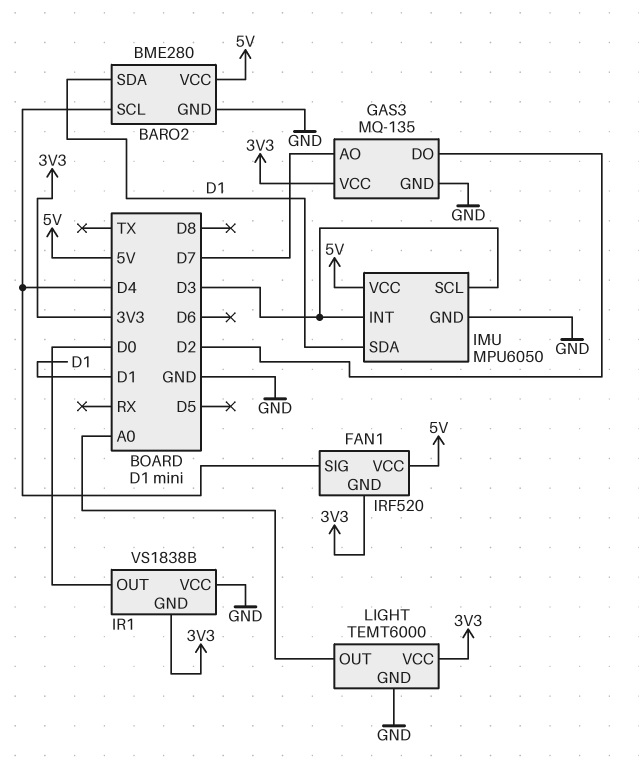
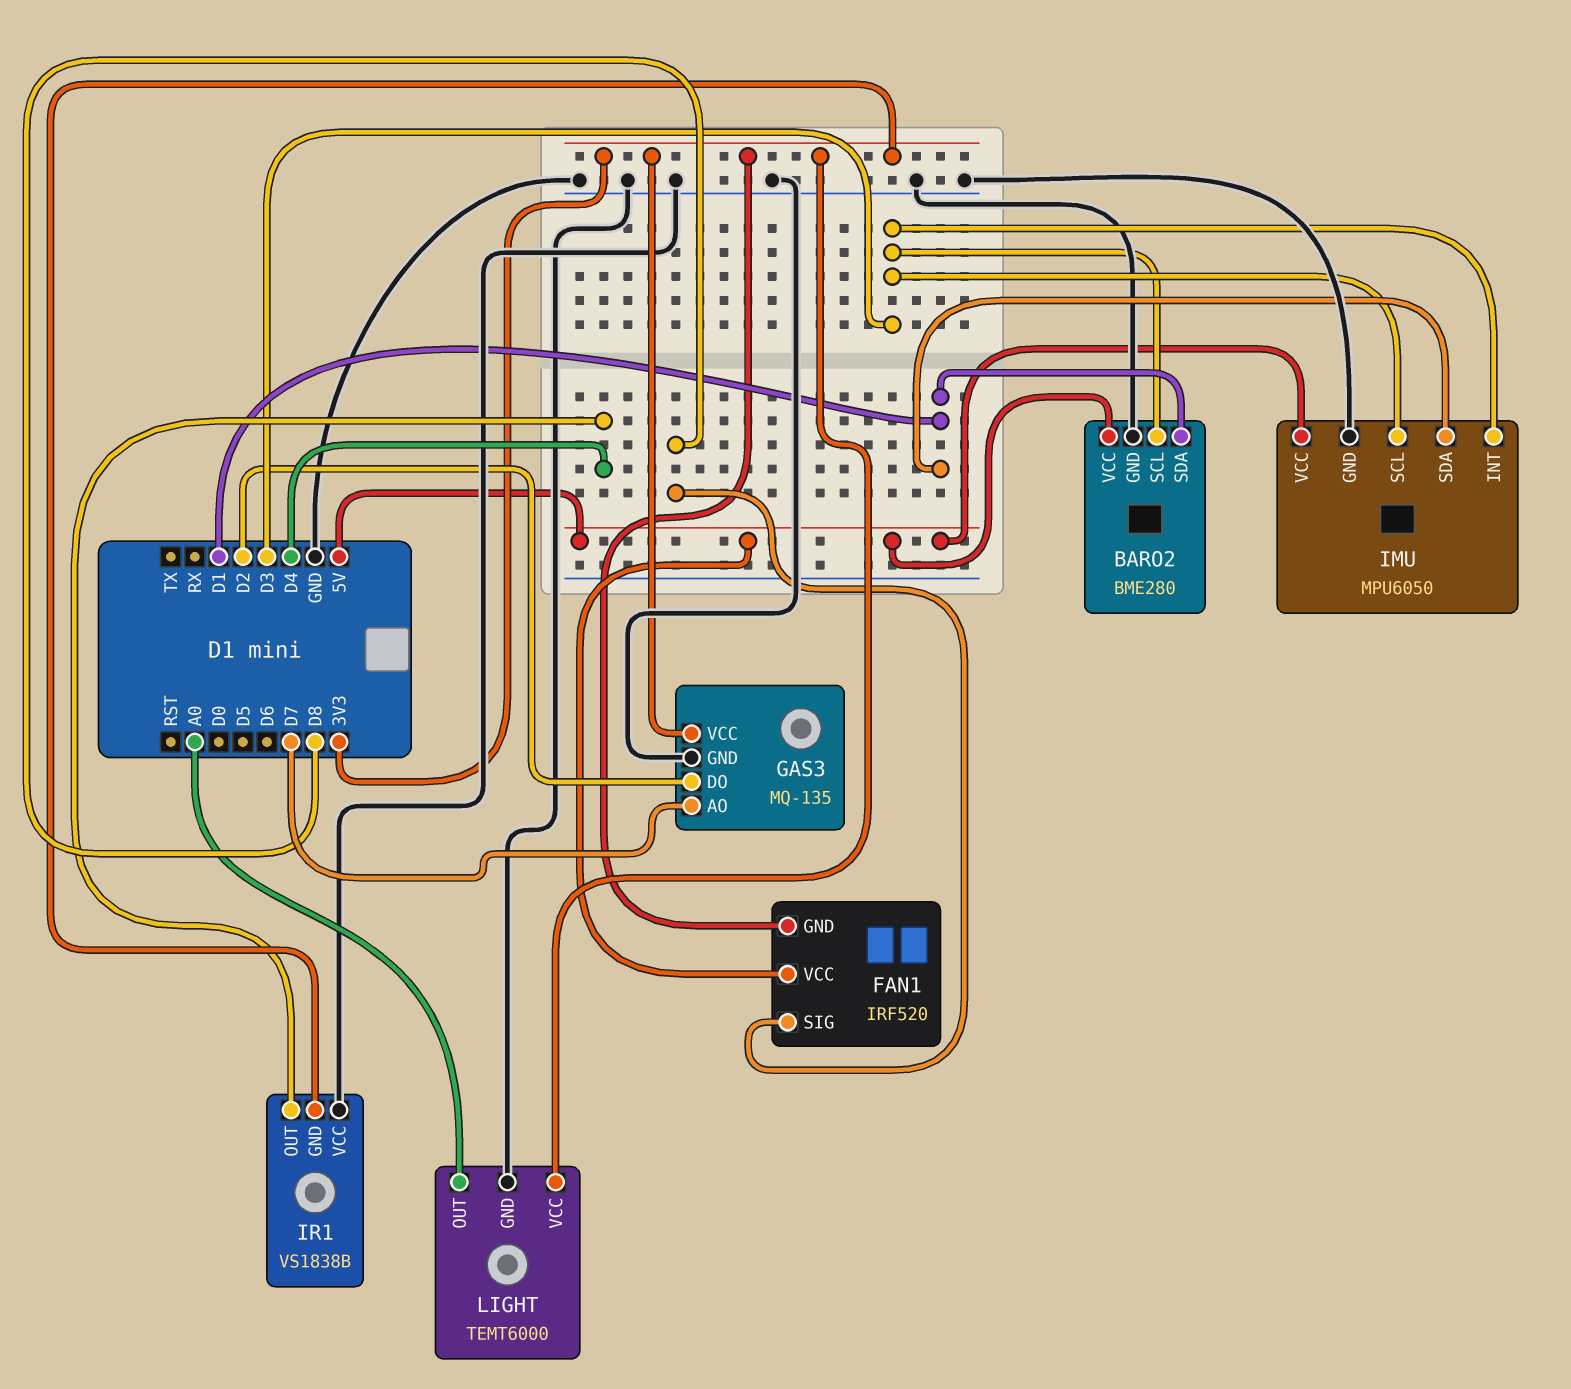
BARO2 pin SCL: D4 -> D3
FAN1 pin SIG: D4 -> D8
IR1 pin OUT: D0 -> D4

